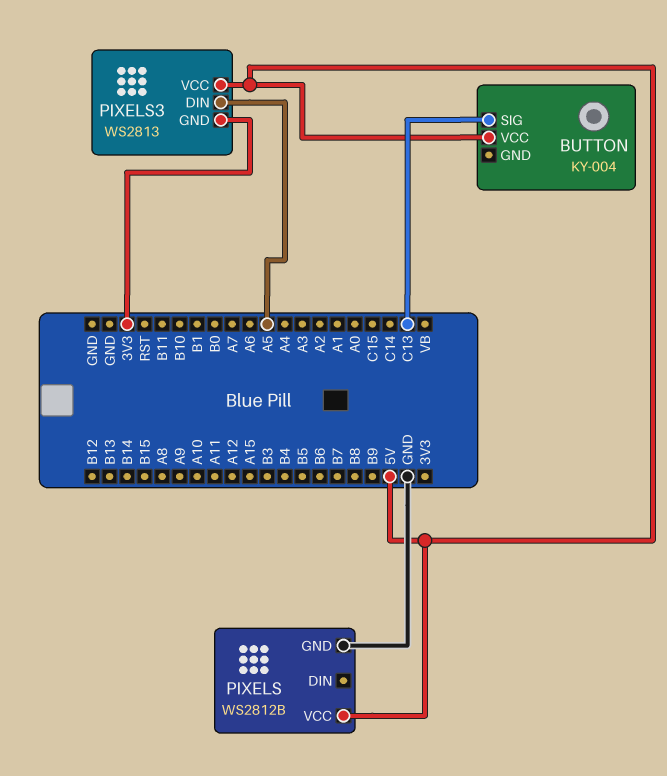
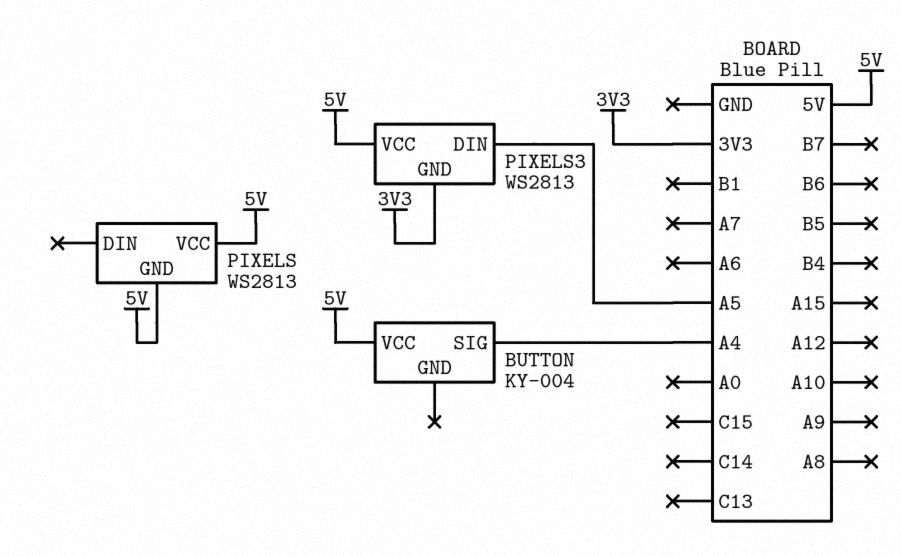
BUTTON pin SIG: C13 -> A4
PIXELS: WS2812B -> WS2813
PIXELS pin GND: GND -> 5V

